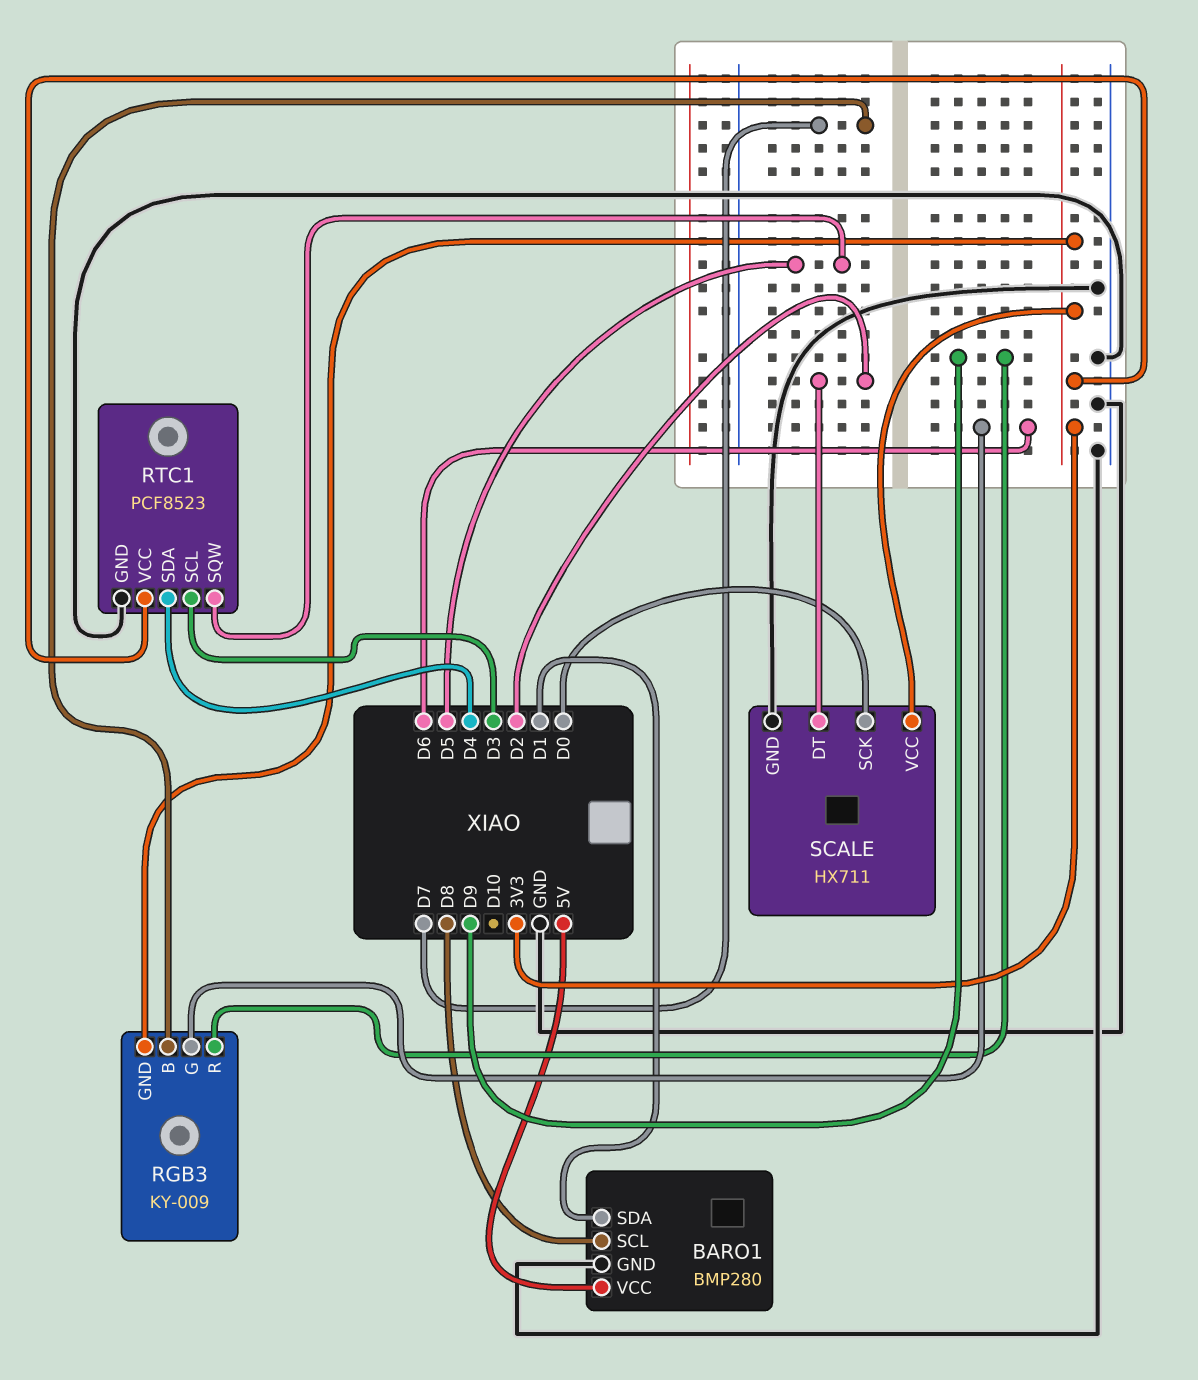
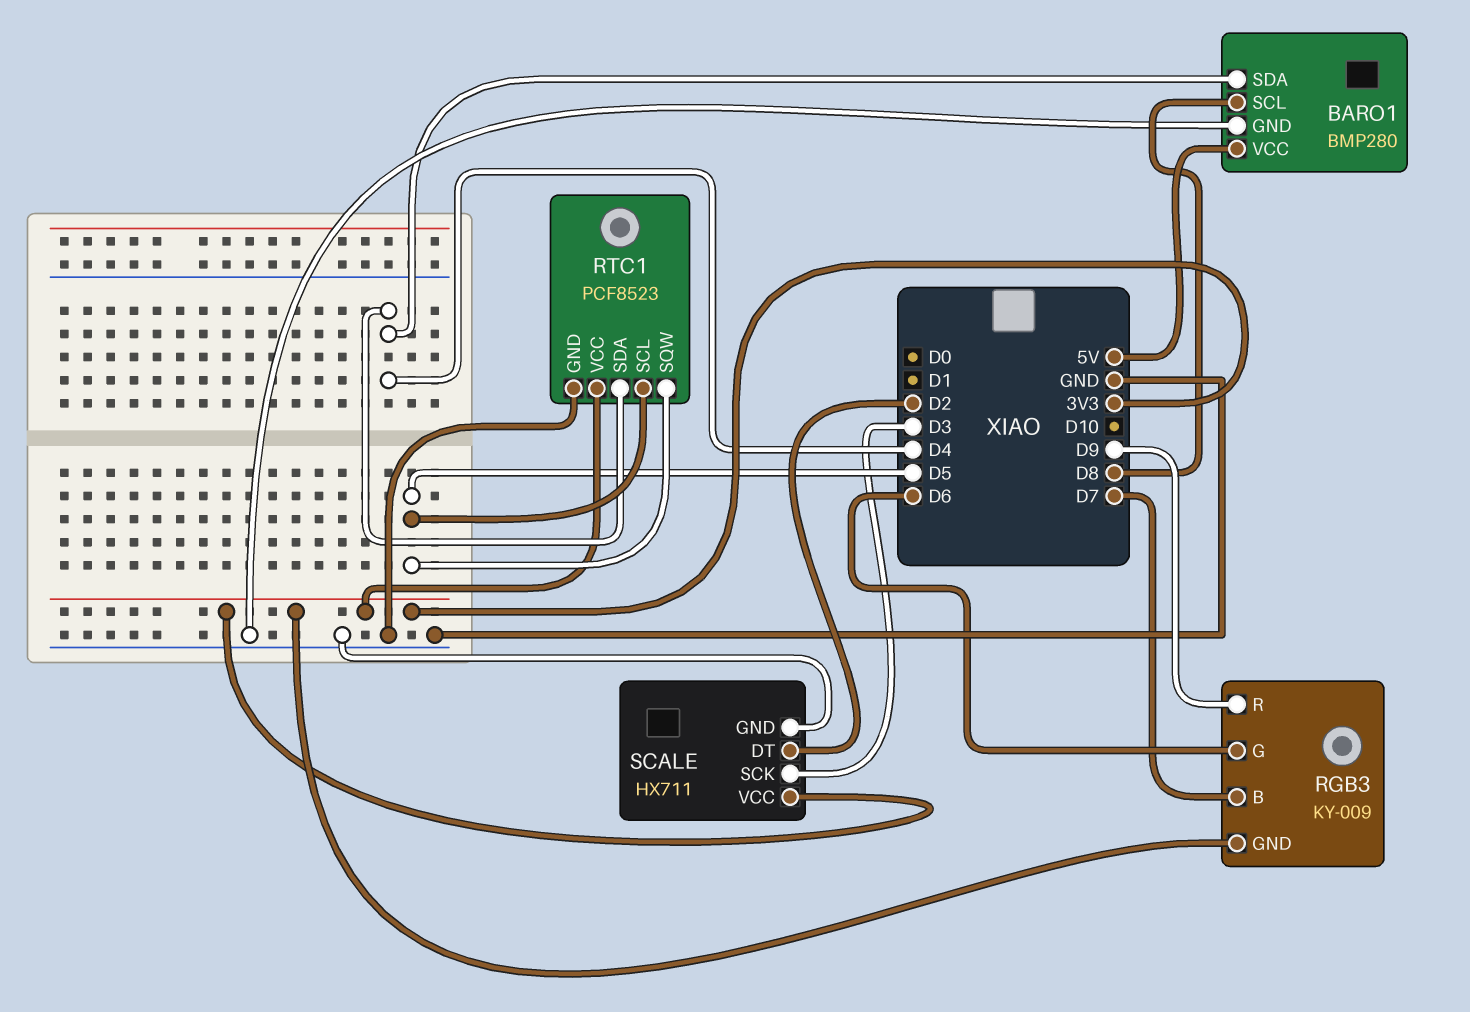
BARO1 pin SDA: D1 -> D4
RTC1 pin SCL: D3 -> D5
SCALE pin SCK: D0 -> D3

